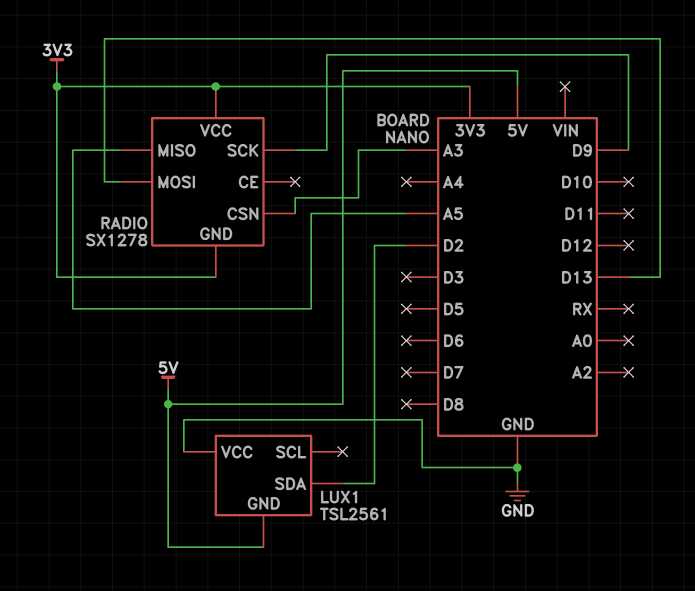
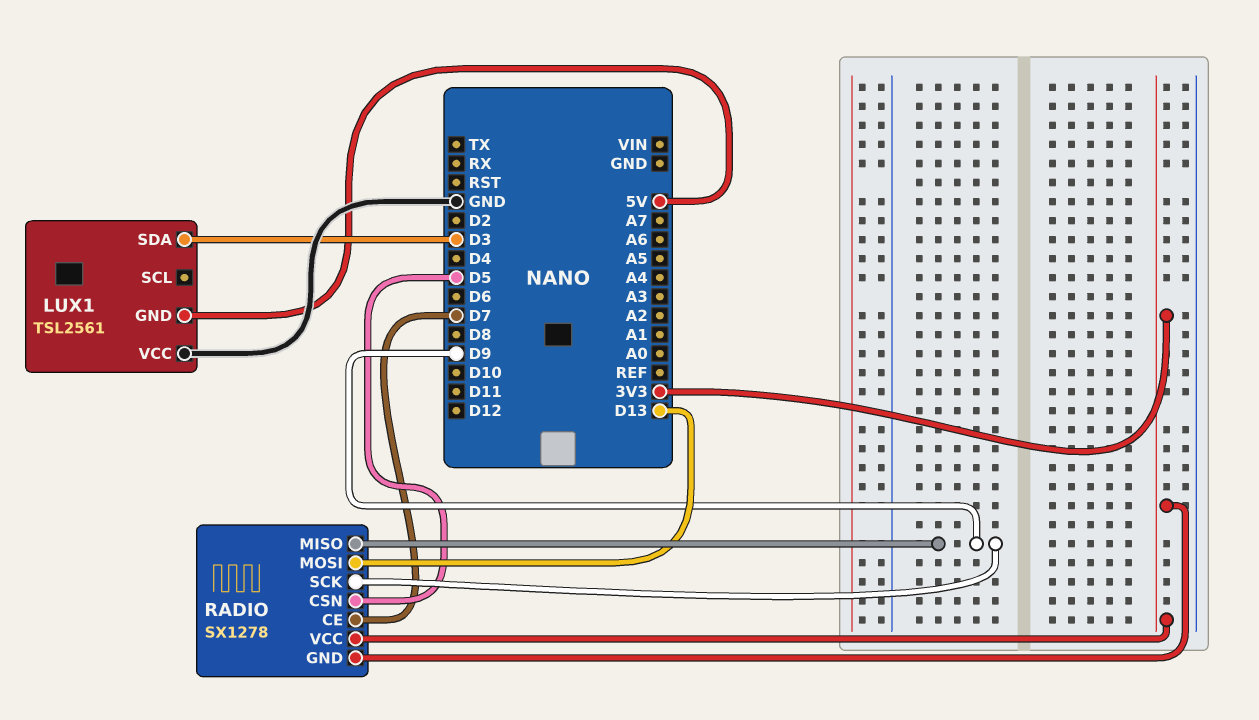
LUX1 pin SDA: D2 -> D3
RADIO pin CE: none -> D7
RADIO pin CSN: A3 -> D5
RADIO pin MISO: A5 -> D9

